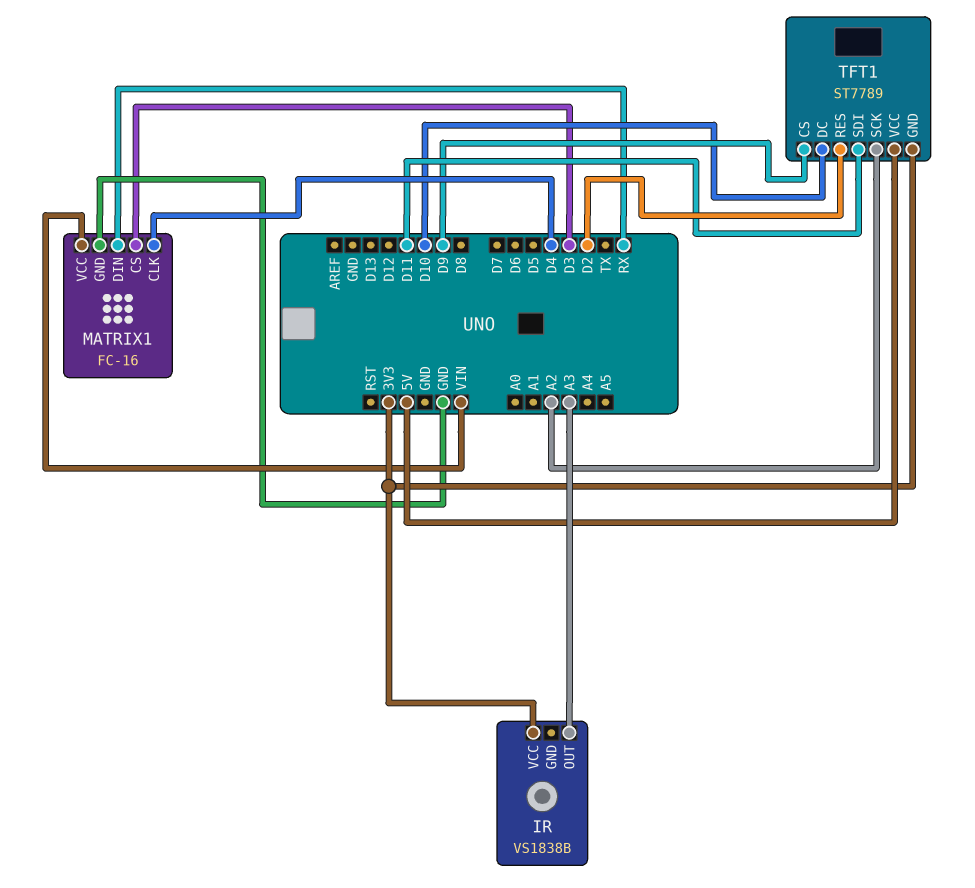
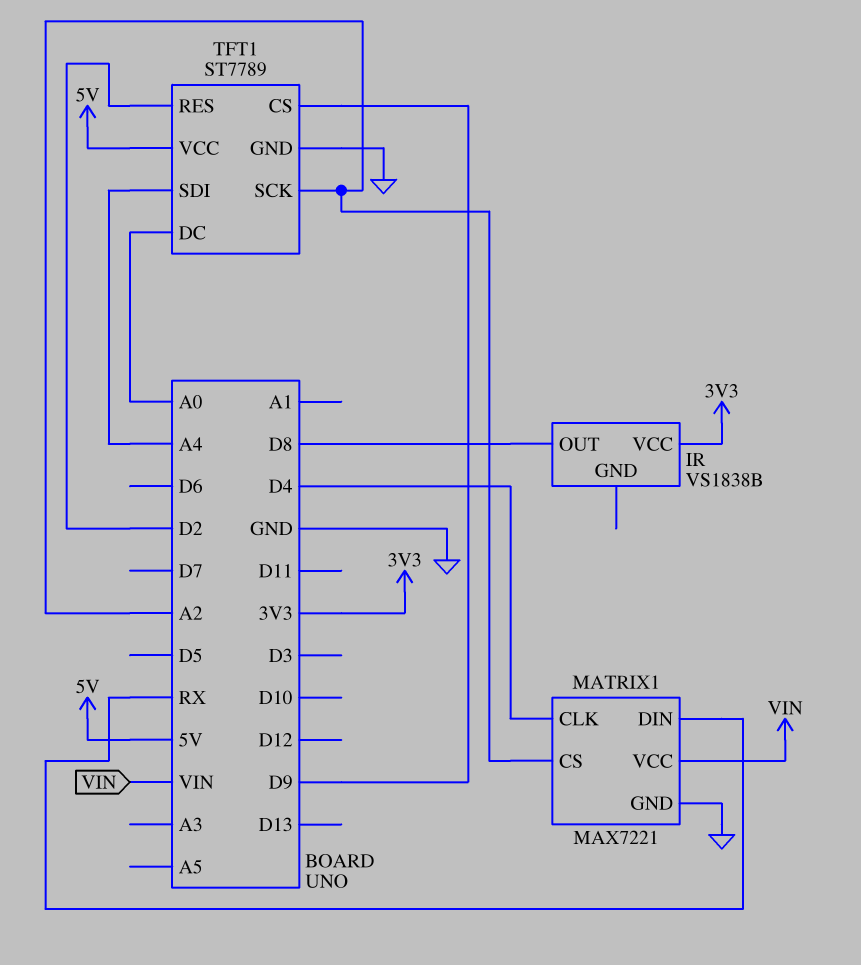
IR pin OUT: A3 -> D8
MATRIX1: FC-16 -> MAX7221
MATRIX1 pin CS: D3 -> A2
TFT1 pin DC: D10 -> A0
TFT1 pin GND: 3V3 -> GND
TFT1 pin SDI: D11 -> A4

